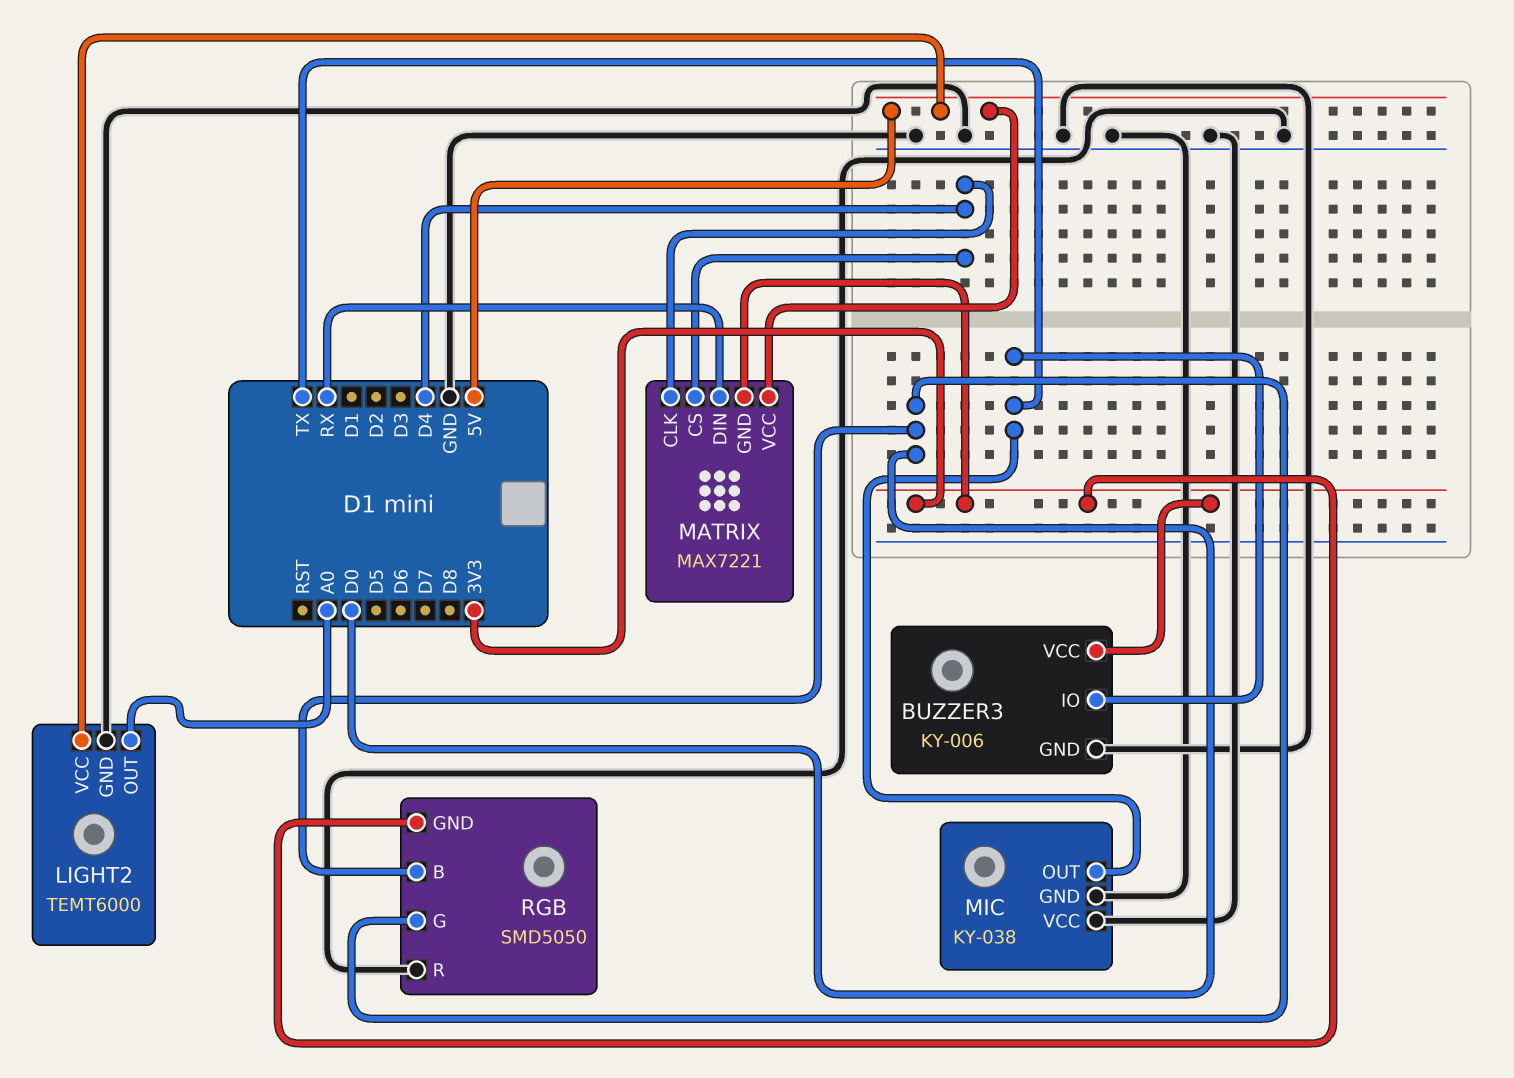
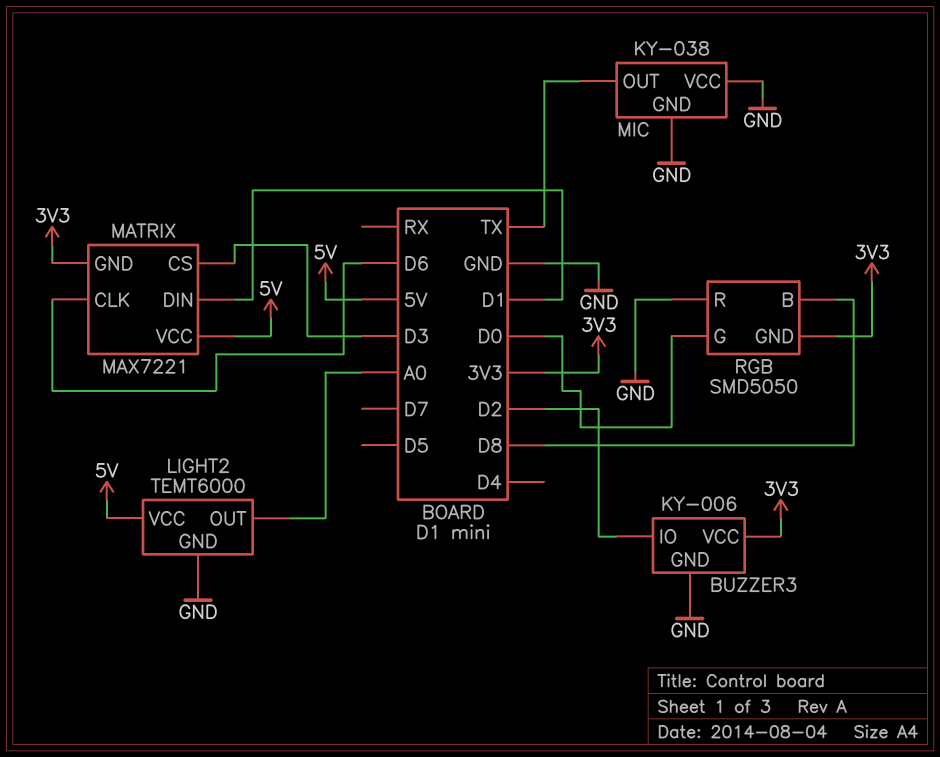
BUZZER3 pin IO: TX -> D2
MATRIX pin CLK: D4 -> D6
MATRIX pin CS: D4 -> D3
MATRIX pin DIN: RX -> D1
RGB pin B: D0 -> D8

